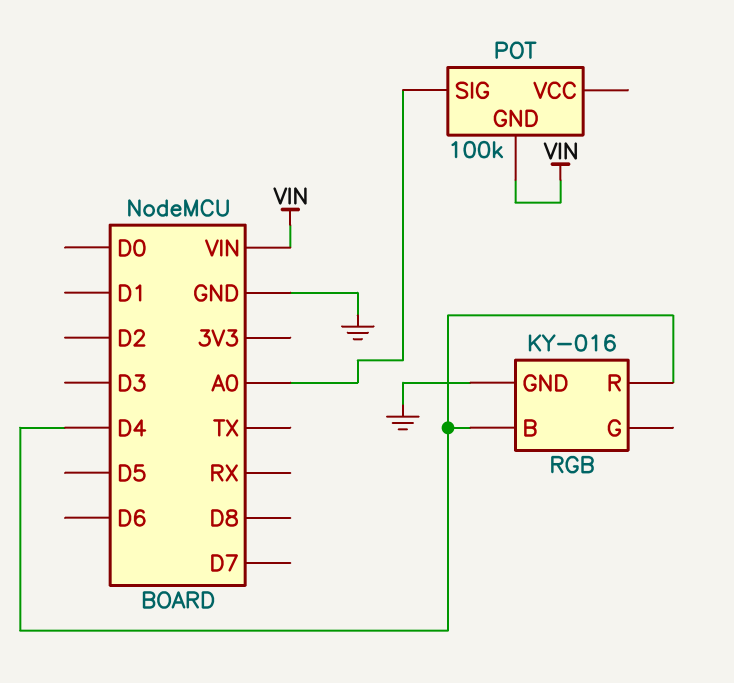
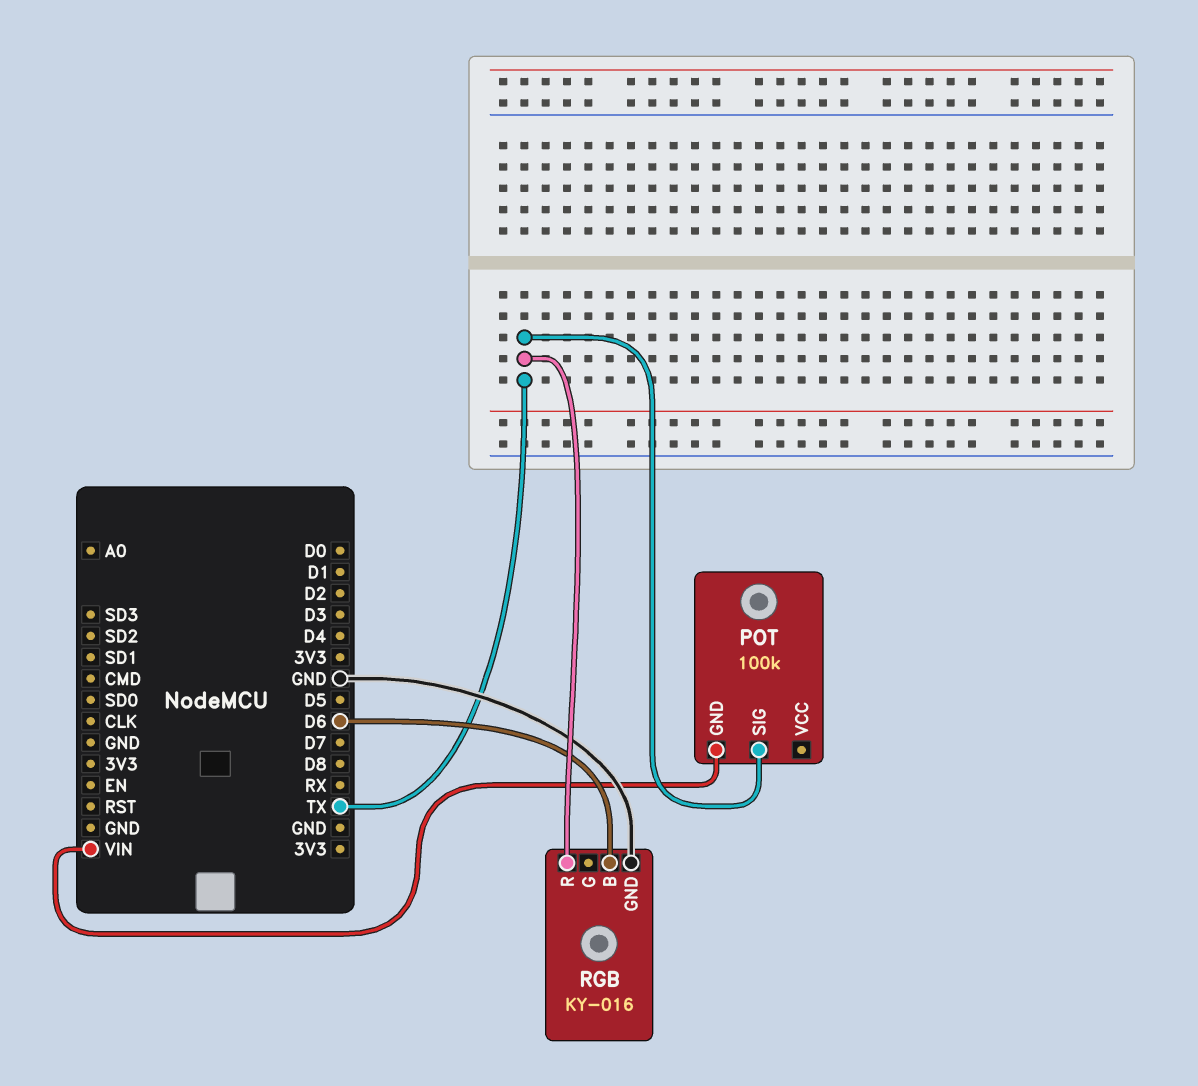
POT pin SIG: A0 -> TX
RGB pin B: D4 -> D6
RGB pin R: D4 -> TX

